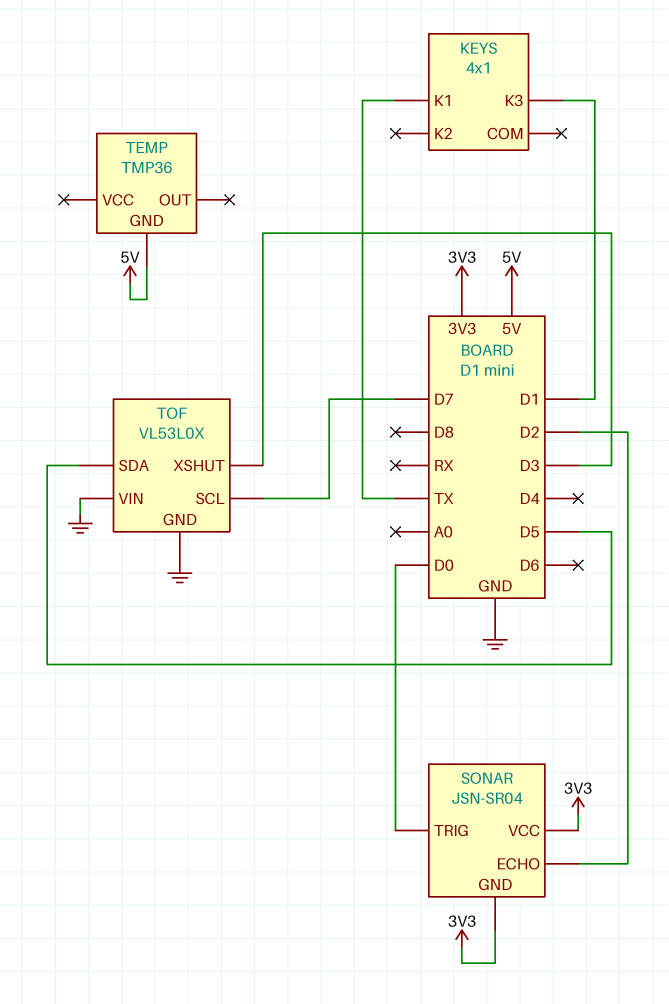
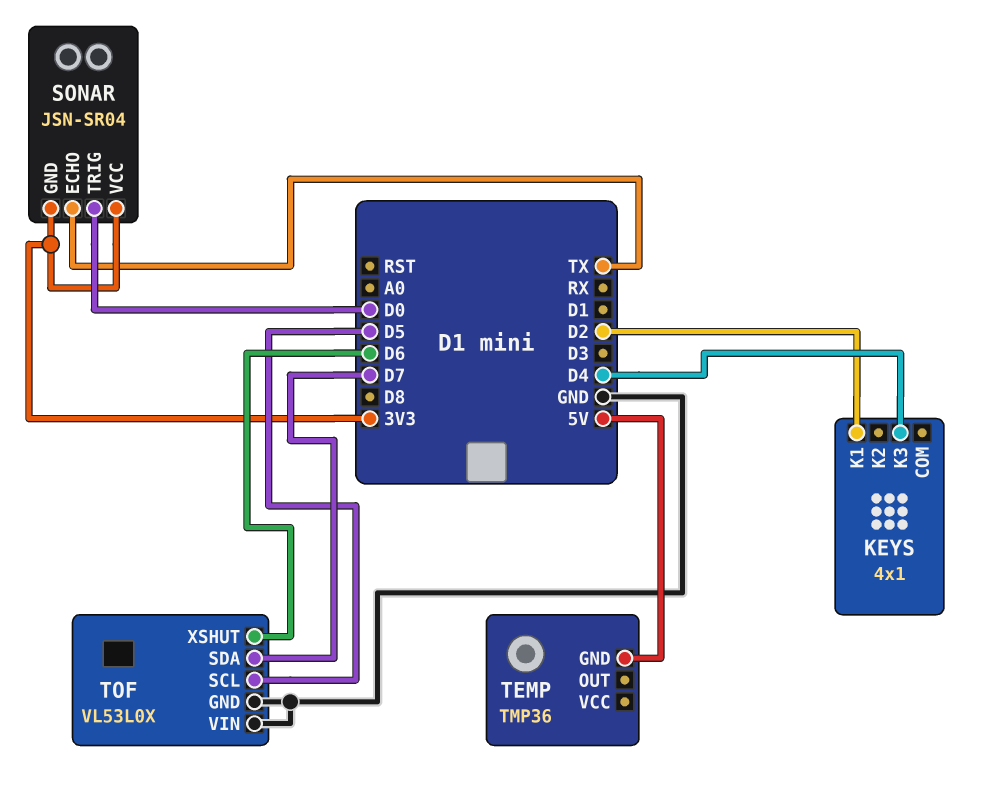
KEYS pin K1: TX -> D2
KEYS pin K3: D1 -> D4
SONAR pin ECHO: D2 -> TX
TOF pin SCL: D7 -> D5
TOF pin SDA: D5 -> D7
TOF pin XSHUT: D3 -> D6

